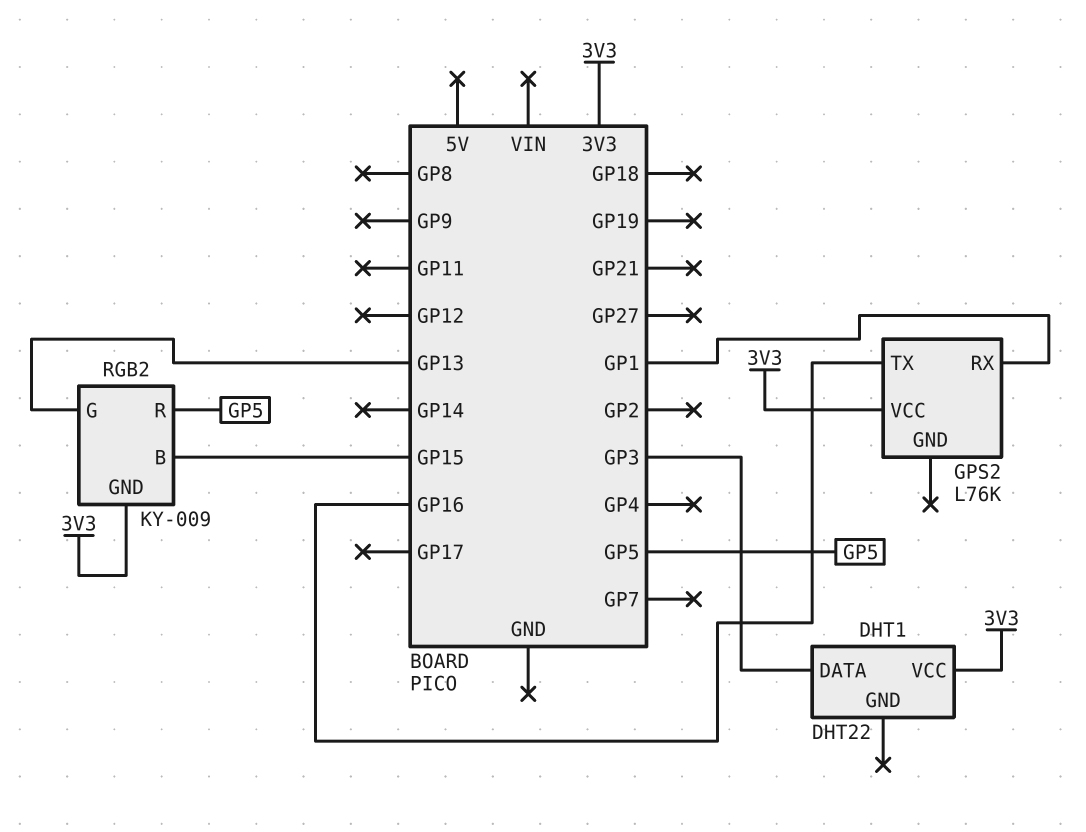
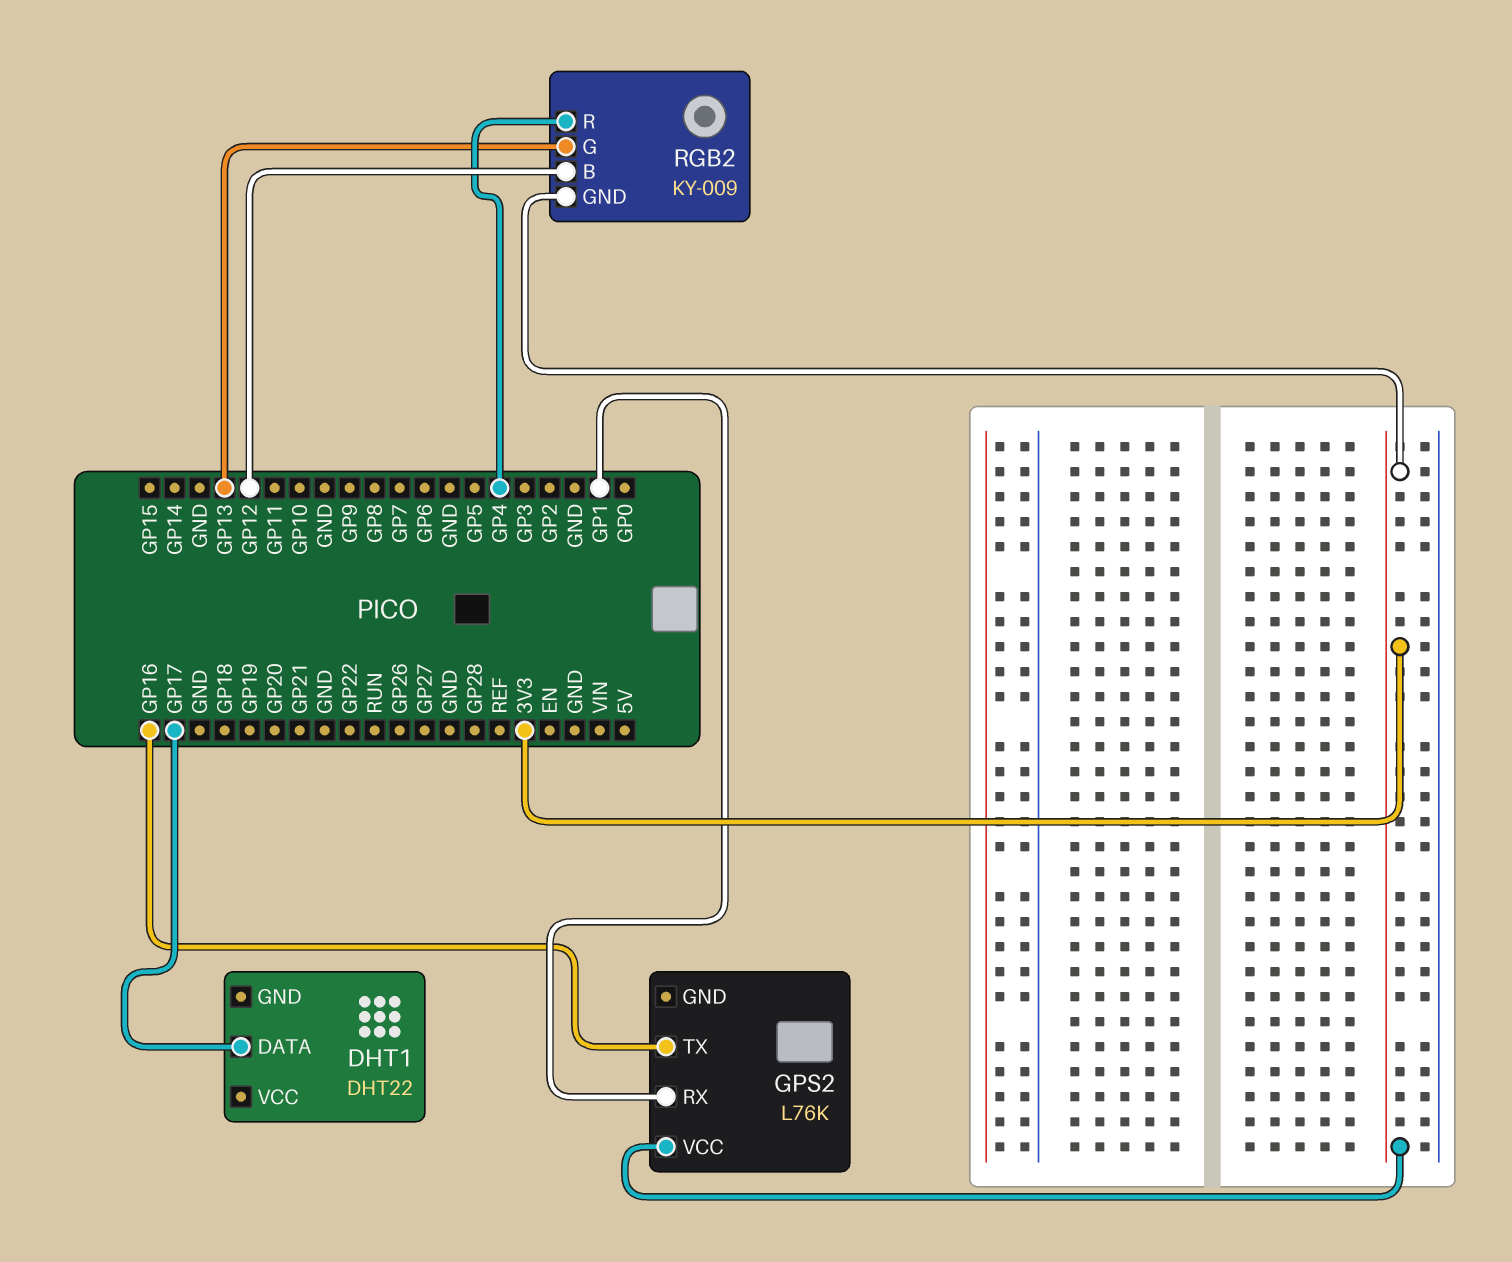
DHT1 pin DATA: GP3 -> GP17
DHT1 pin VCC: 3V3 -> none
RGB2 pin B: GP15 -> GP12
RGB2 pin R: GP5 -> GP4

